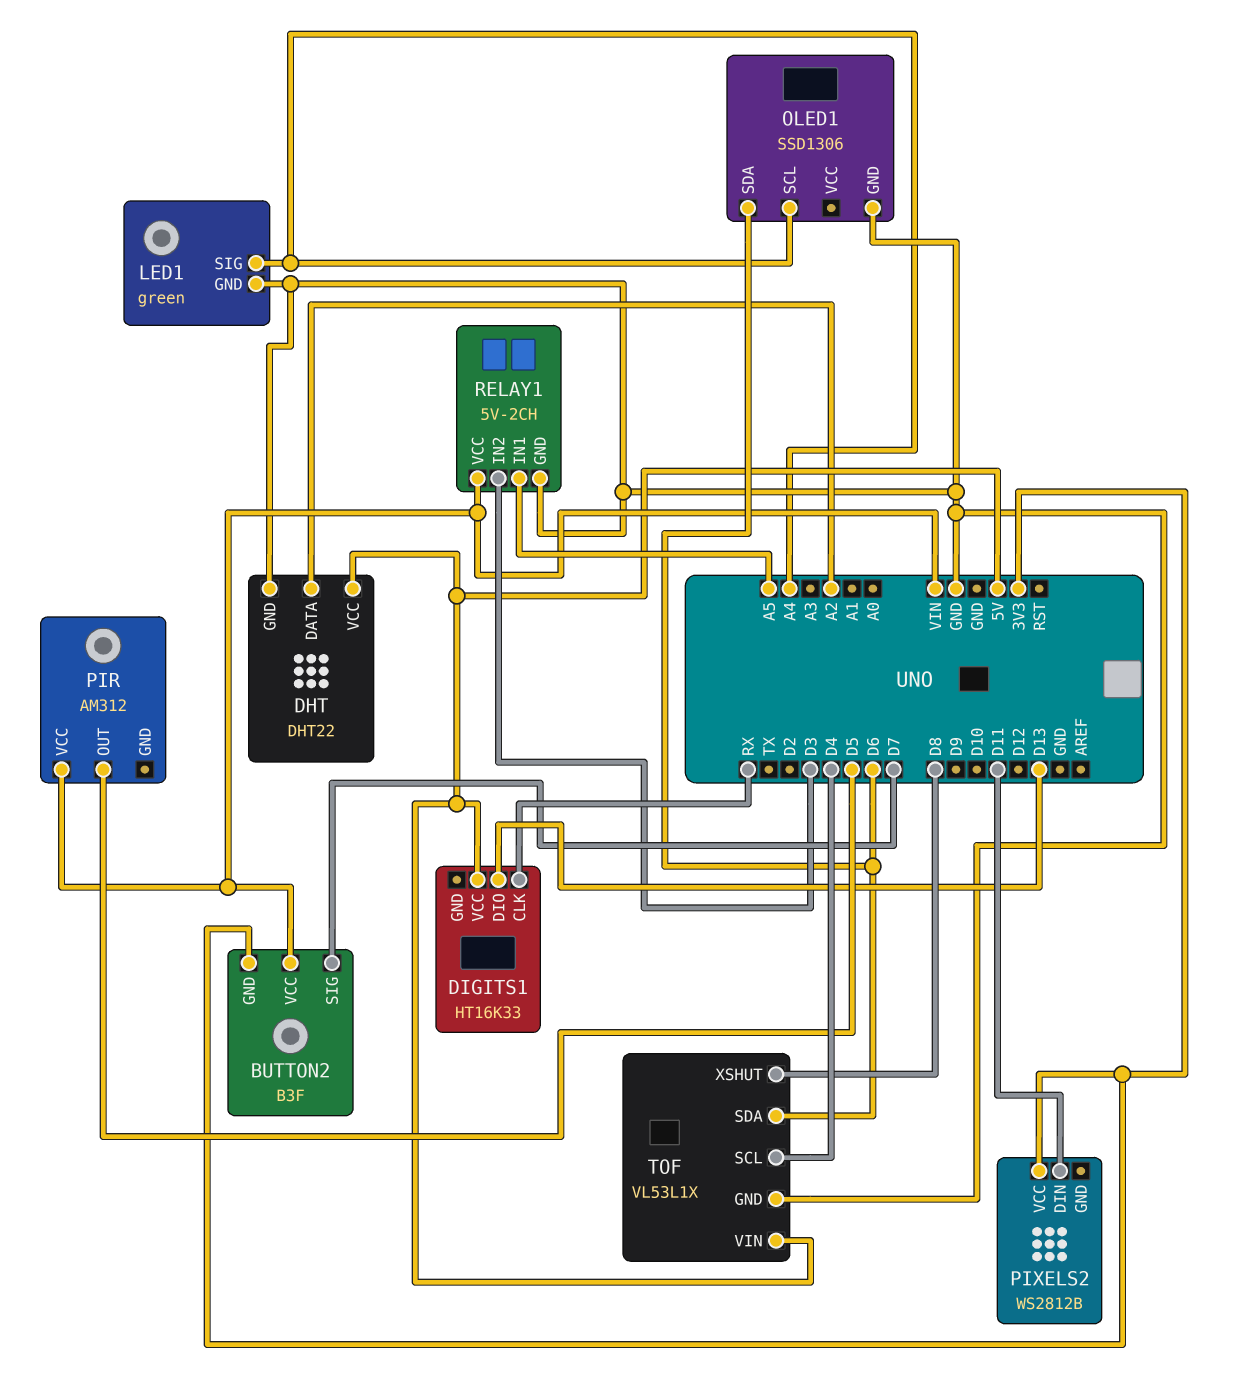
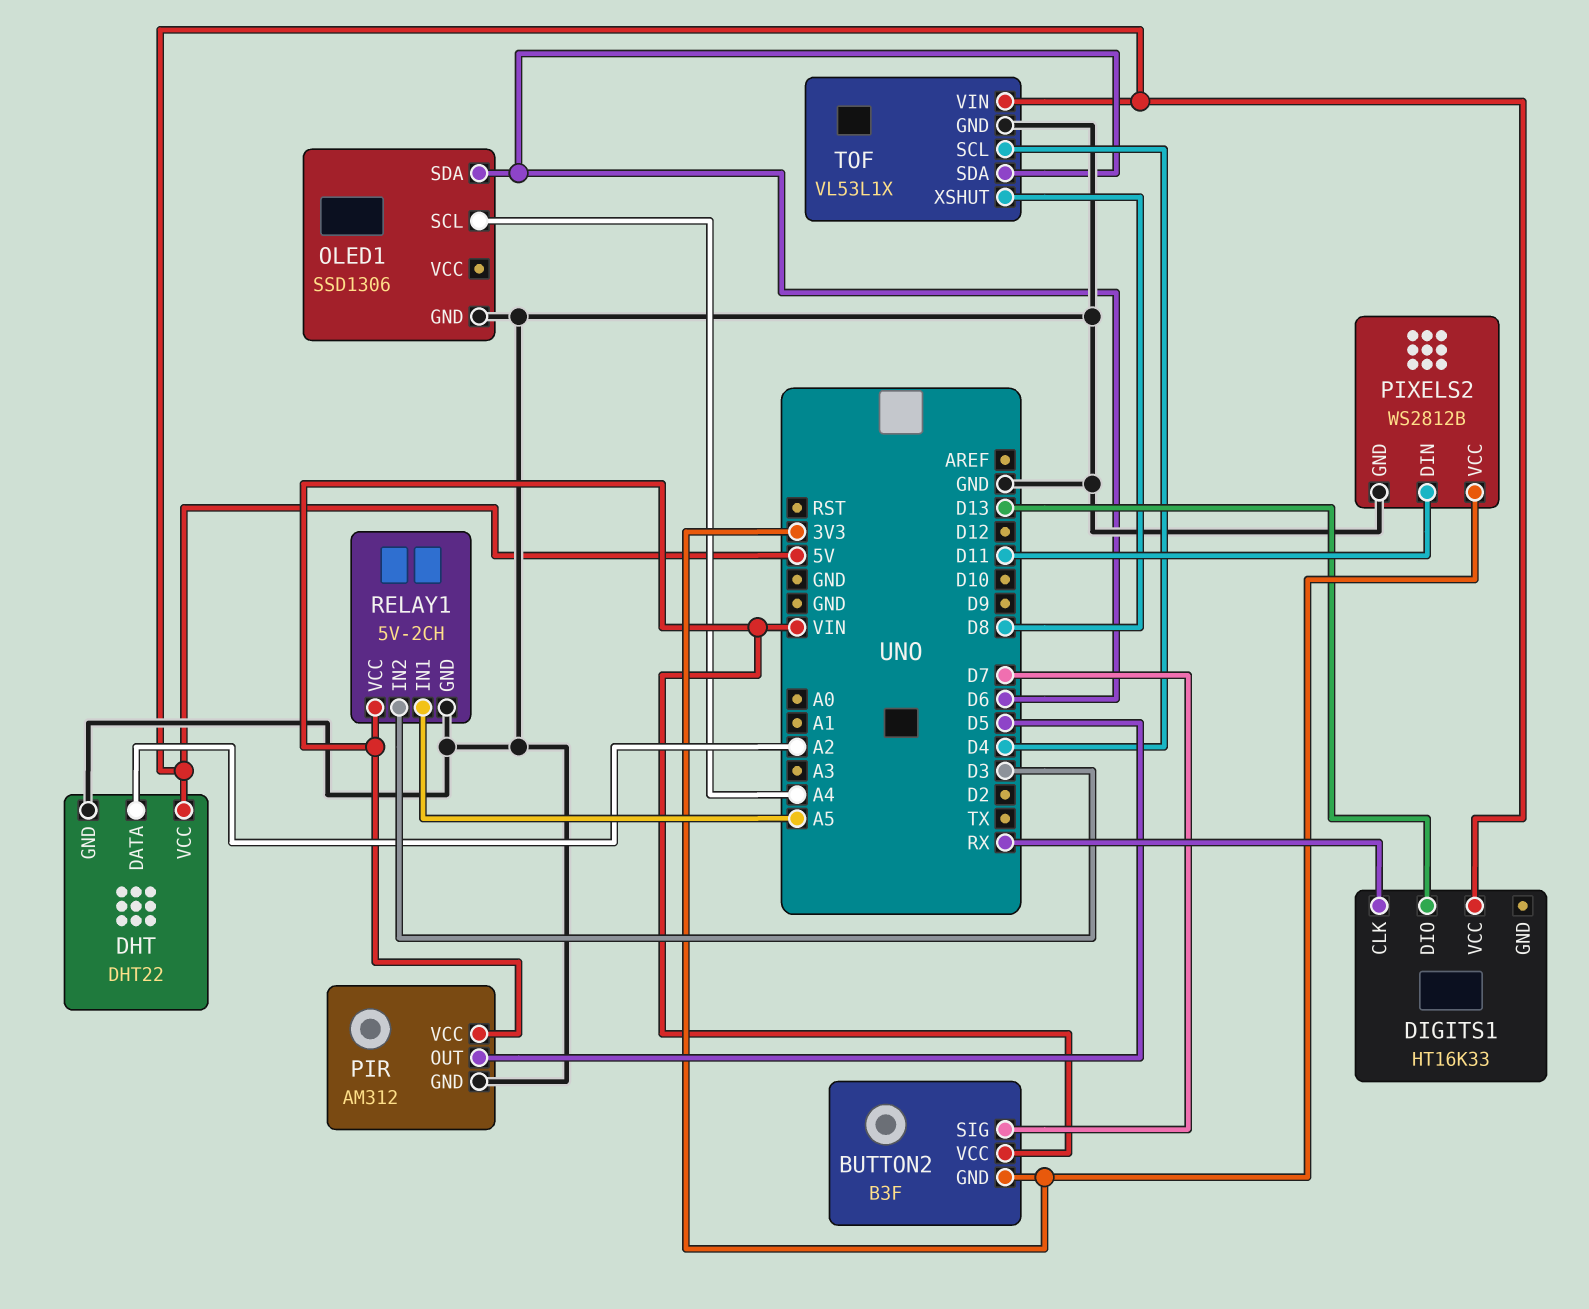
LED1: green -> none
LED1 pin GND: GND -> none
LED1 pin SIG: A4 -> none
PIR pin GND: none -> GND
PIXELS2 pin GND: none -> GND

